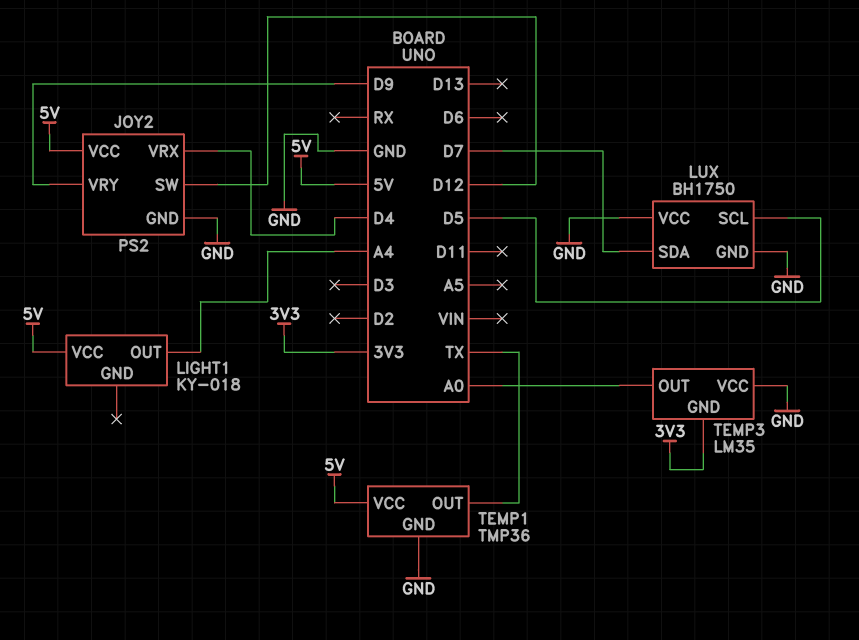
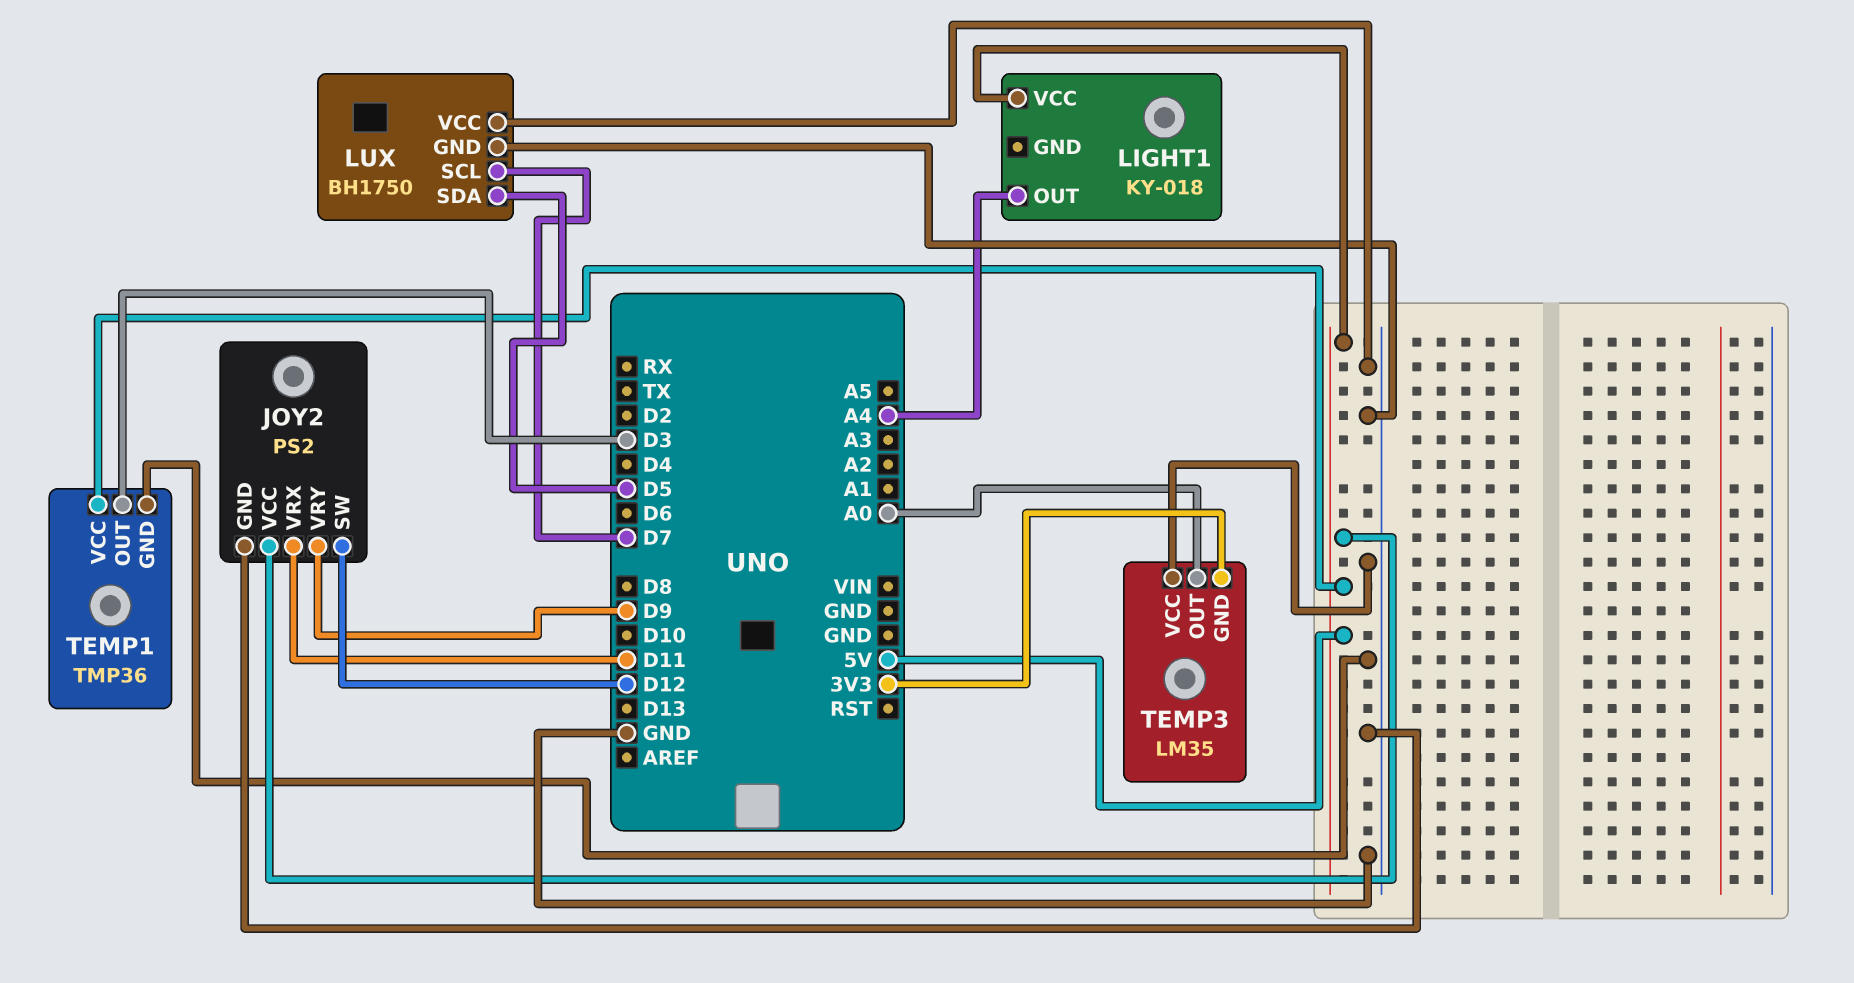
JOY2 pin VRX: D4 -> D11
LUX pin SCL: D5 -> D7
LUX pin SDA: D7 -> D5
TEMP1 pin OUT: TX -> D3

